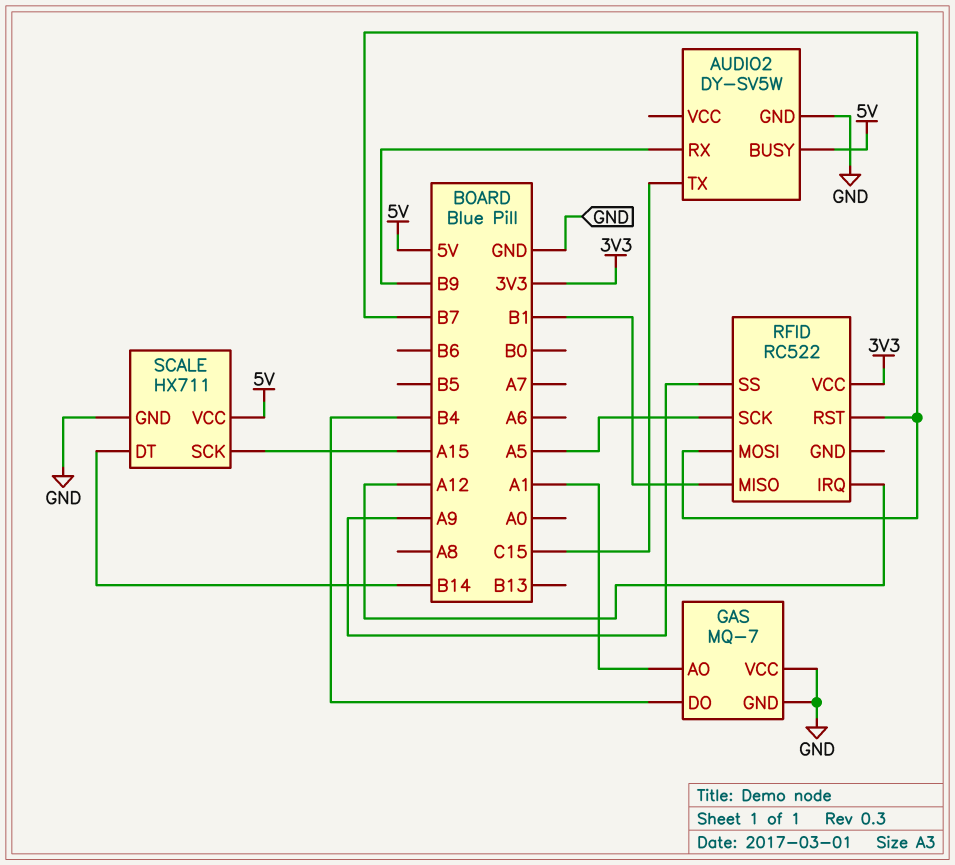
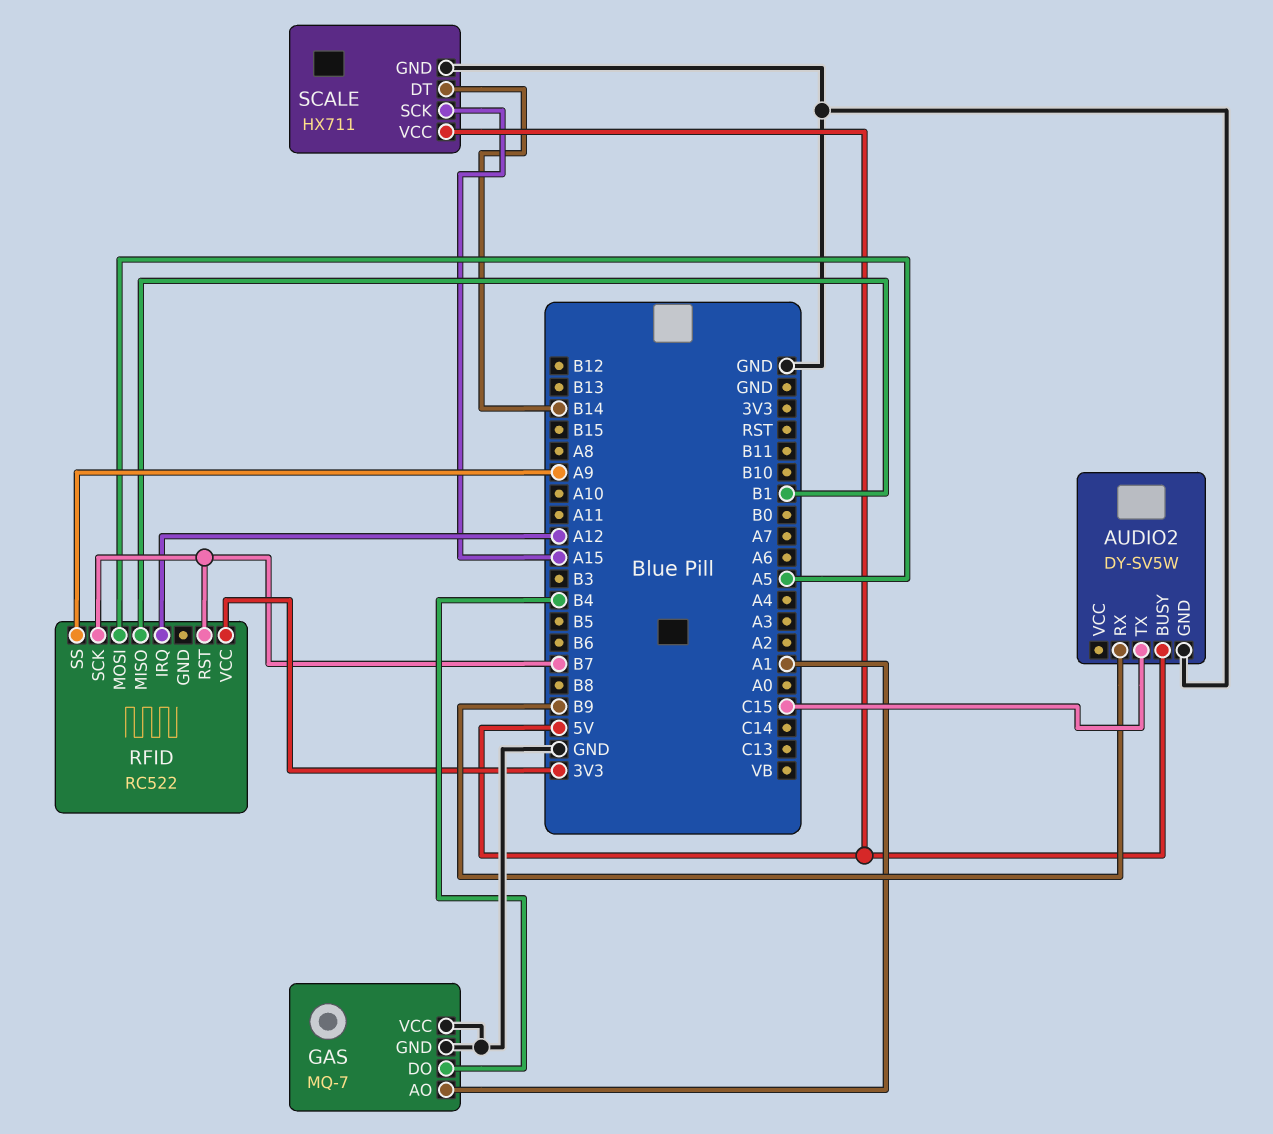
RFID pin MOSI: B7 -> A5
RFID pin SCK: A5 -> B7

